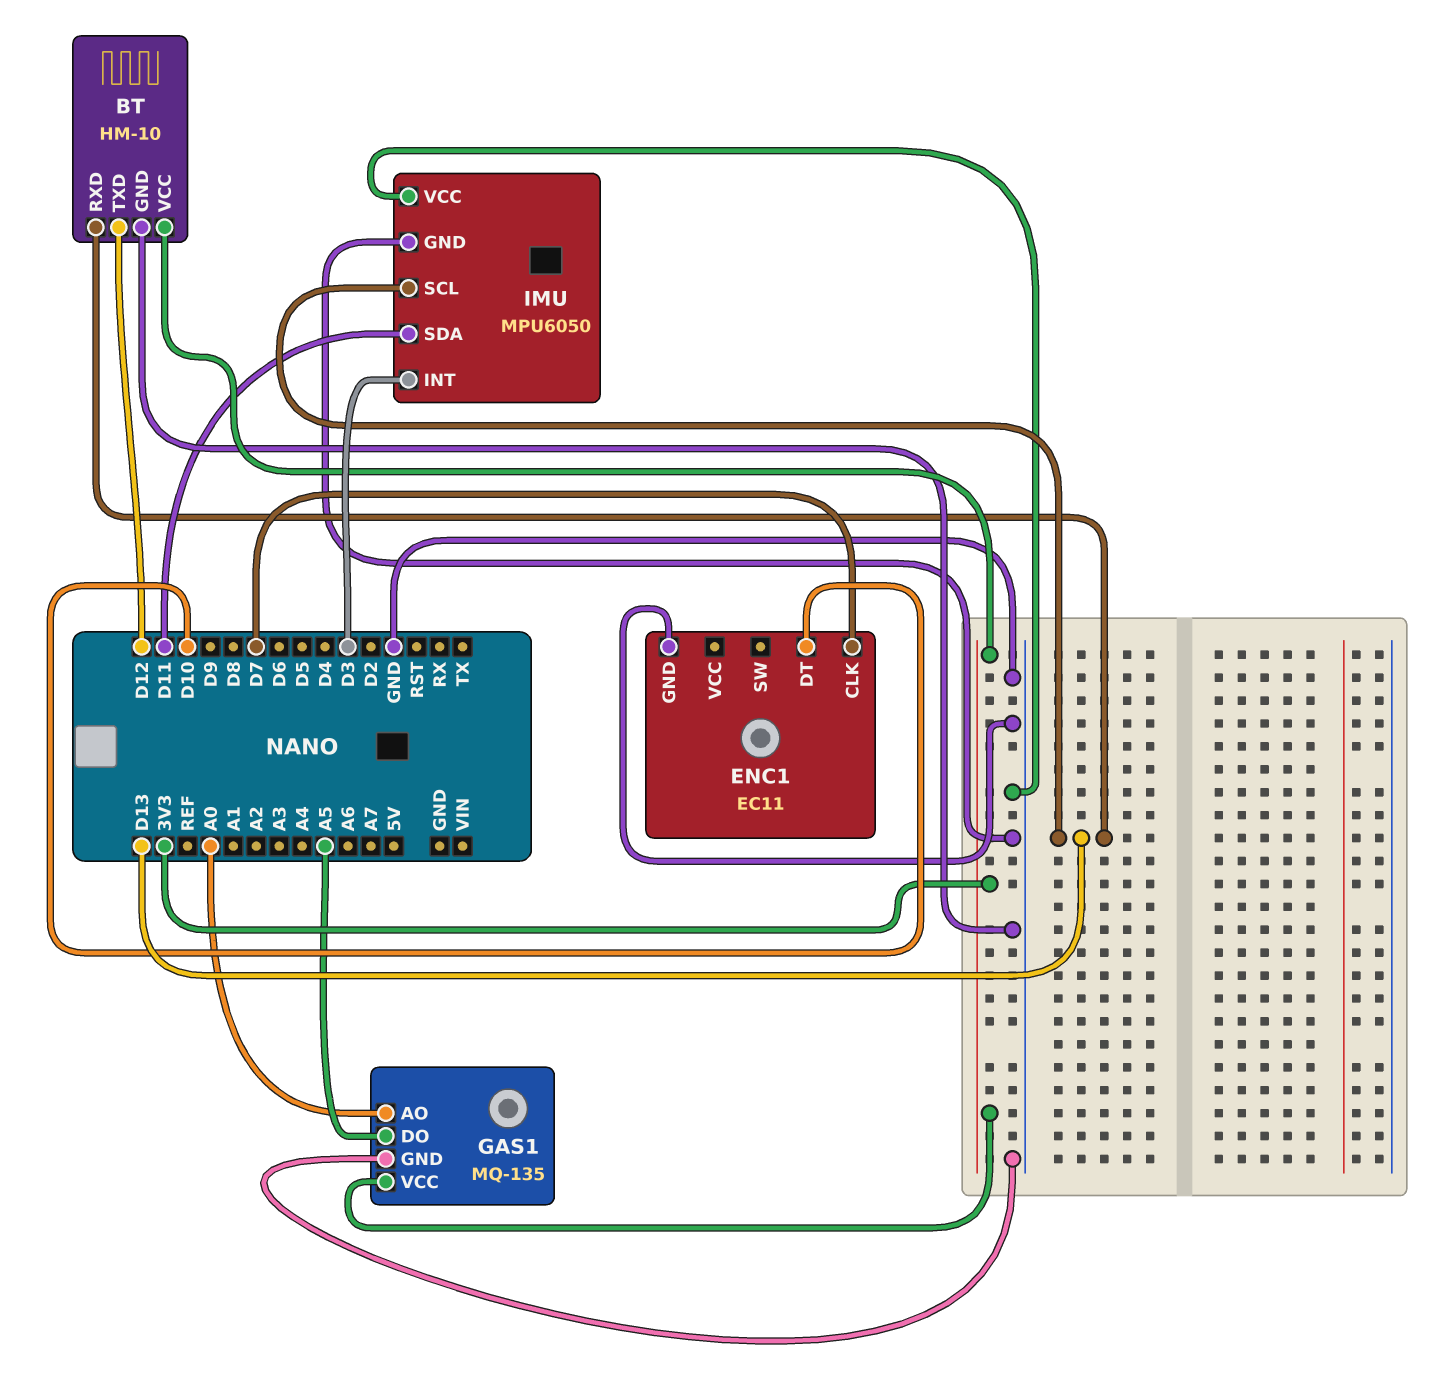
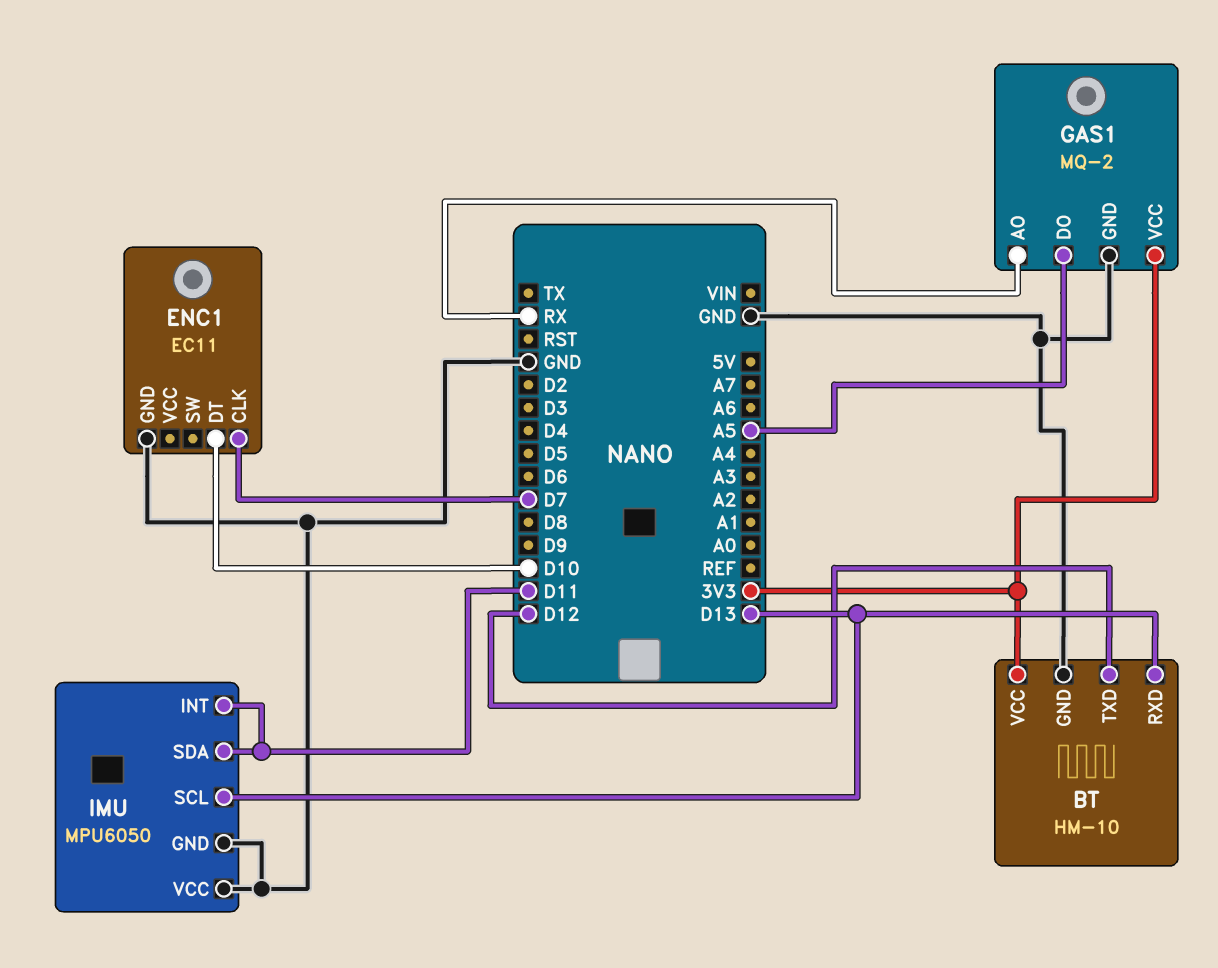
GAS1: MQ-135 -> MQ-2
GAS1 pin AO: A0 -> RX
IMU pin INT: D3 -> D11

